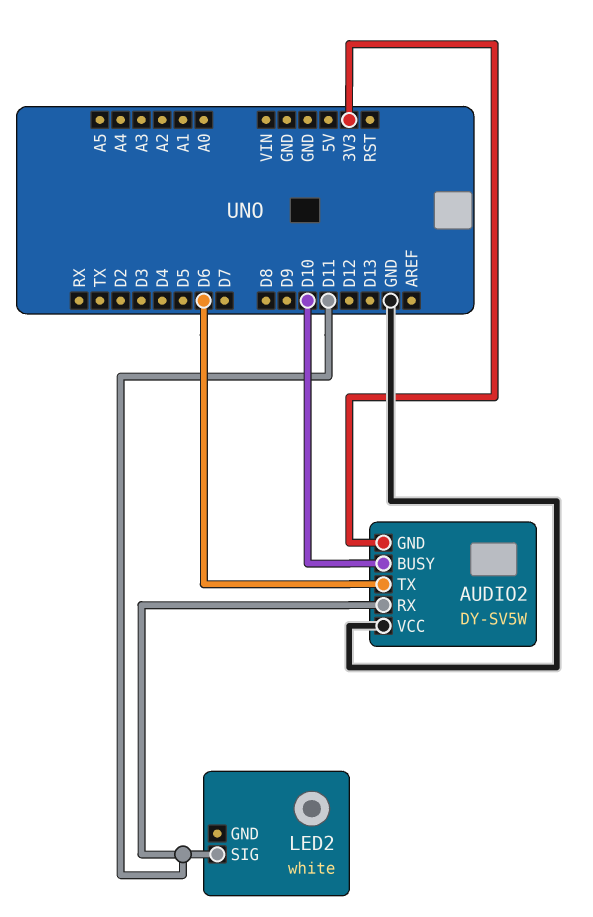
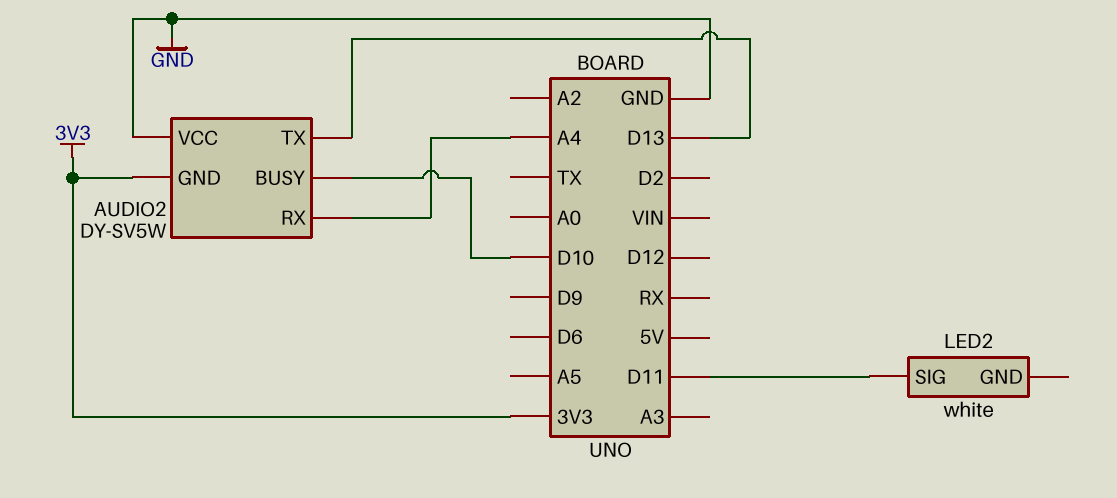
AUDIO2 pin RX: D11 -> A4
AUDIO2 pin TX: D6 -> D13

